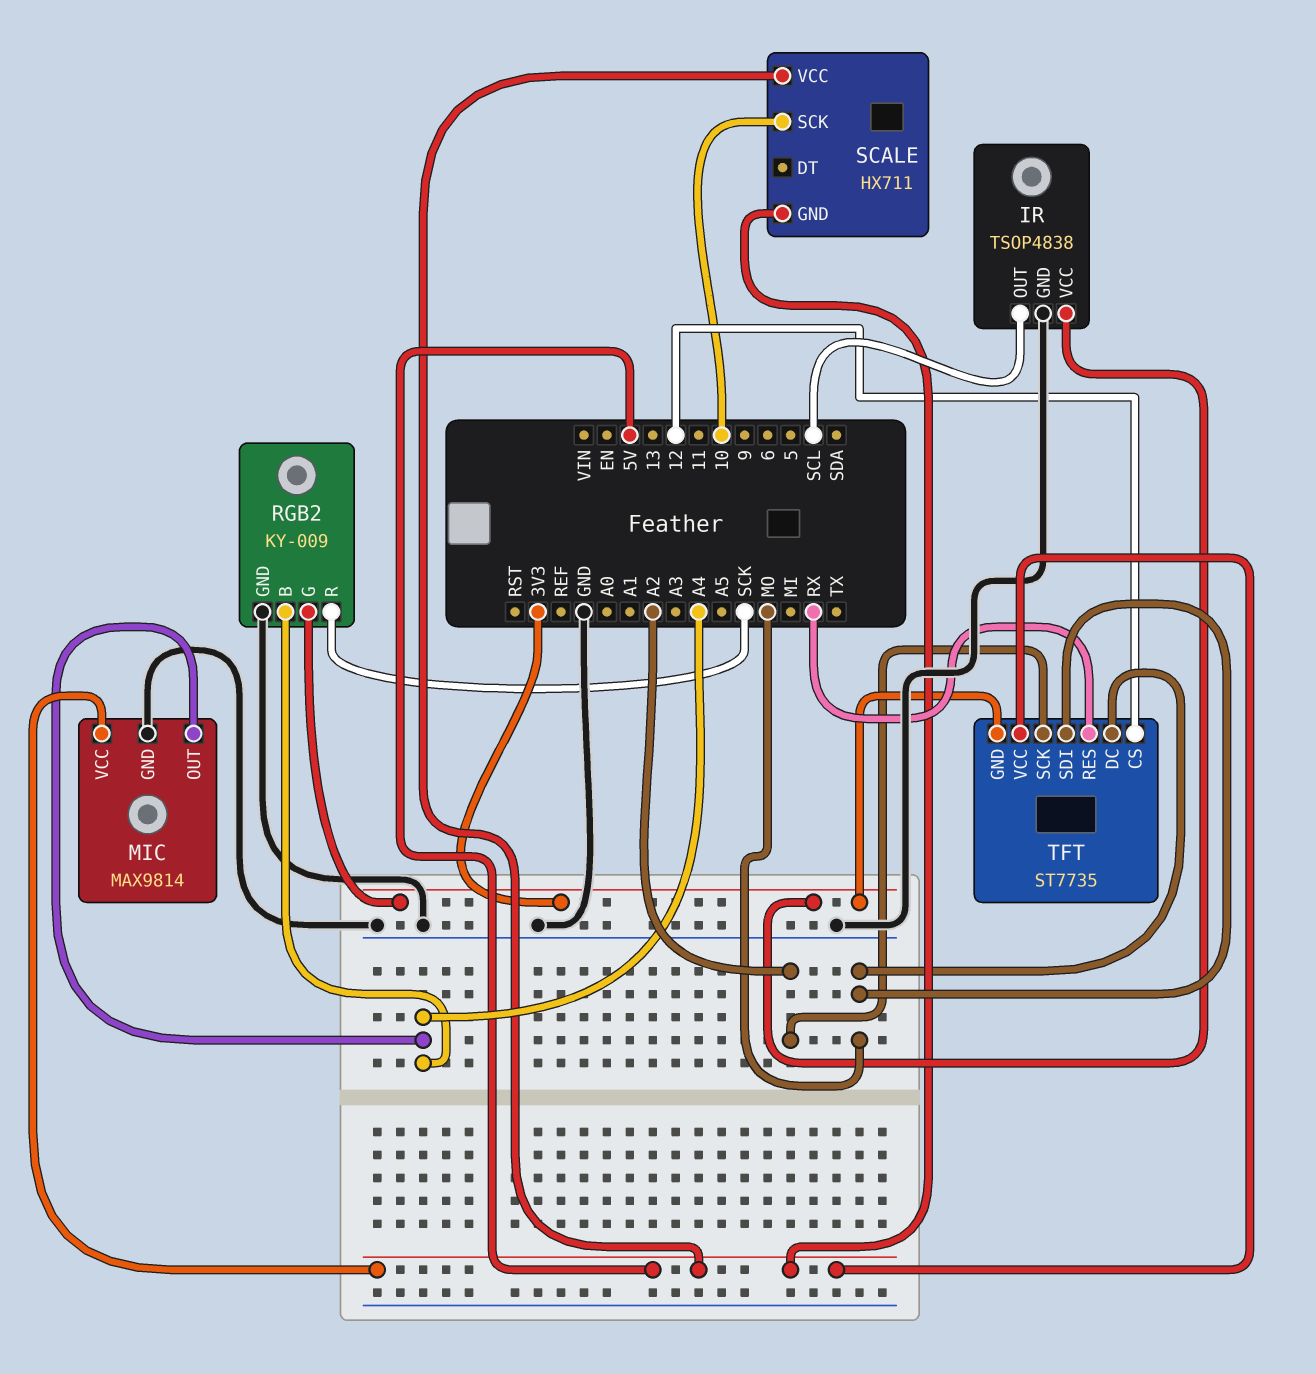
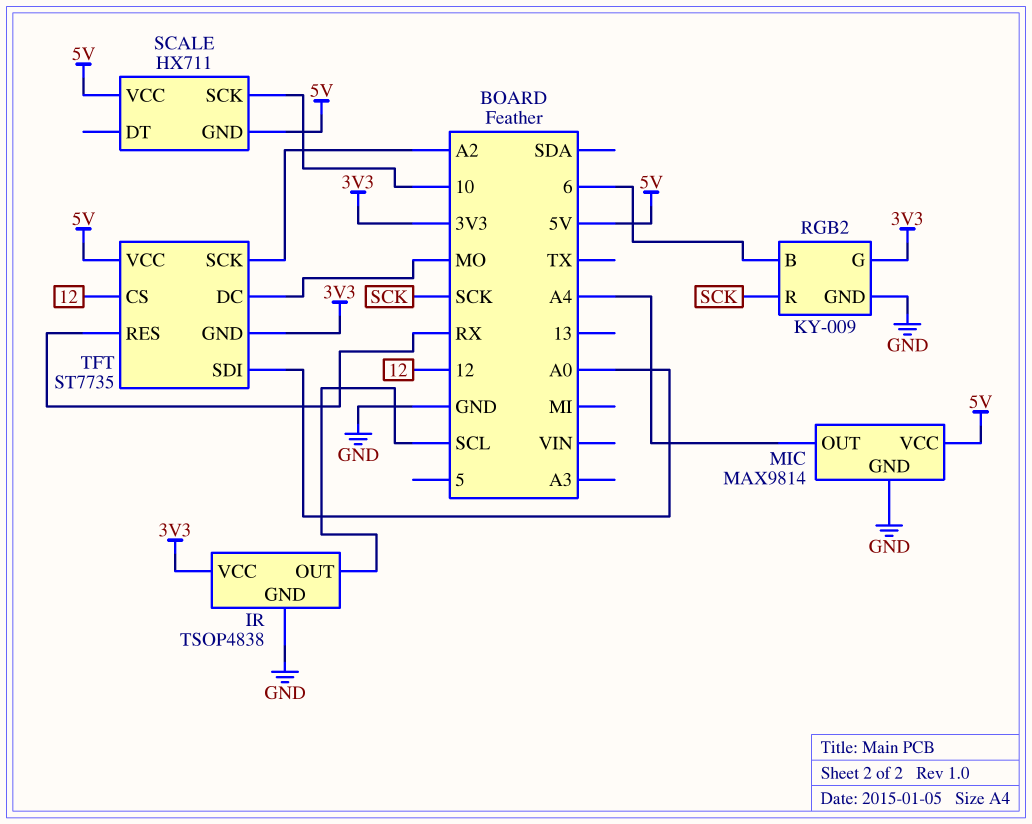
RGB2 pin B: A4 -> 6
TFT pin SDI: MO -> A0

